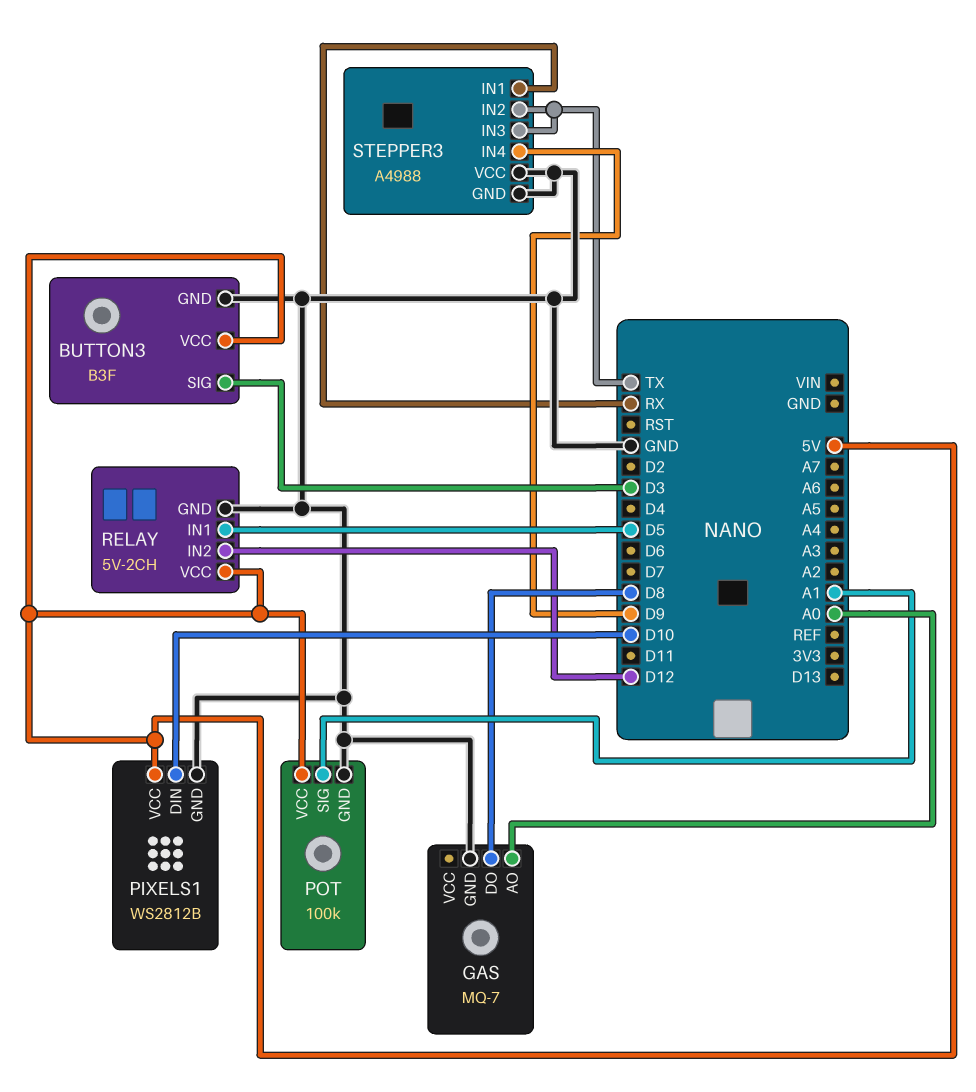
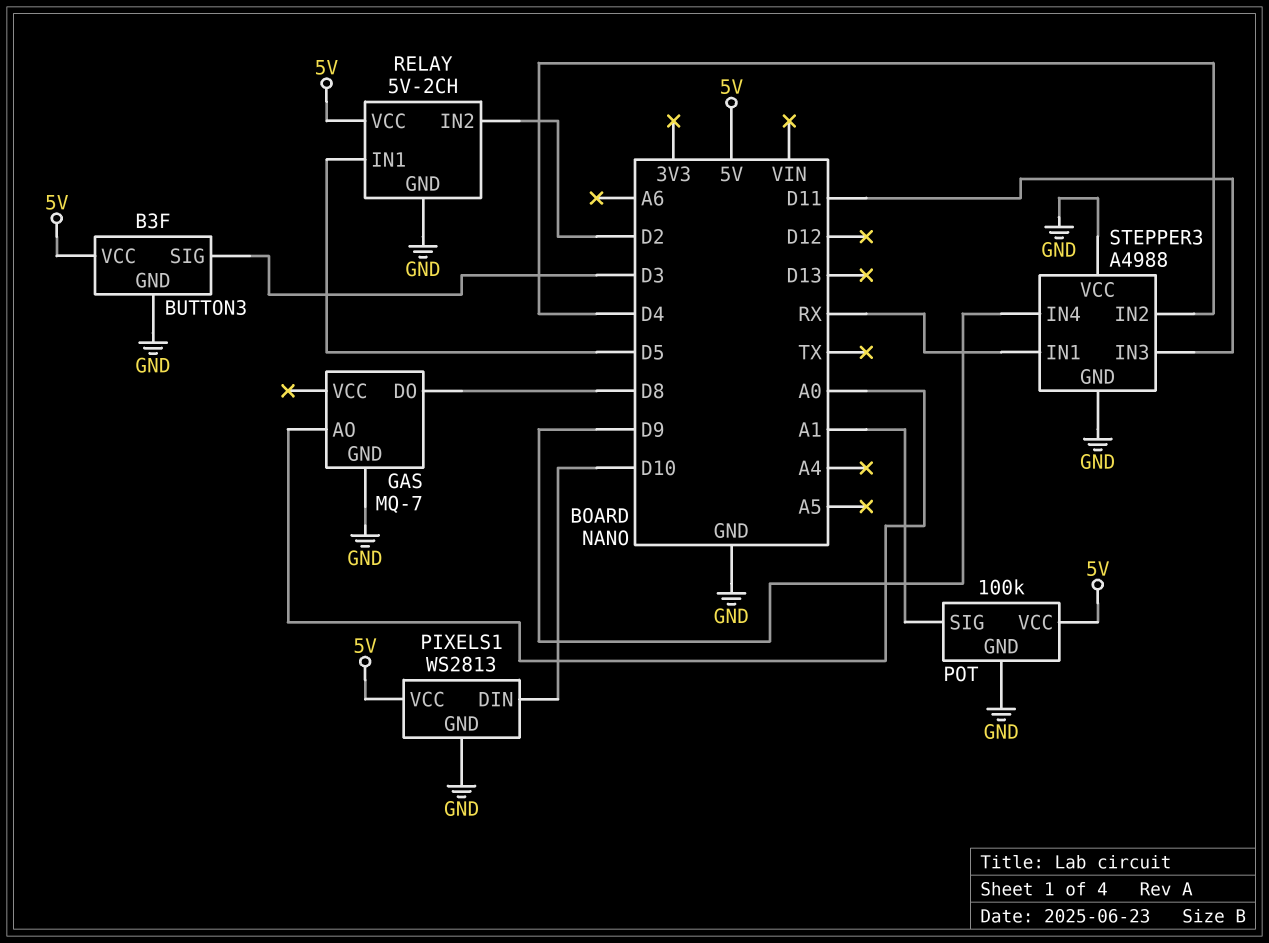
PIXELS1: WS2812B -> WS2813
RELAY pin IN2: D12 -> D2
STEPPER3 pin IN2: TX -> D4
STEPPER3 pin IN3: TX -> D11

